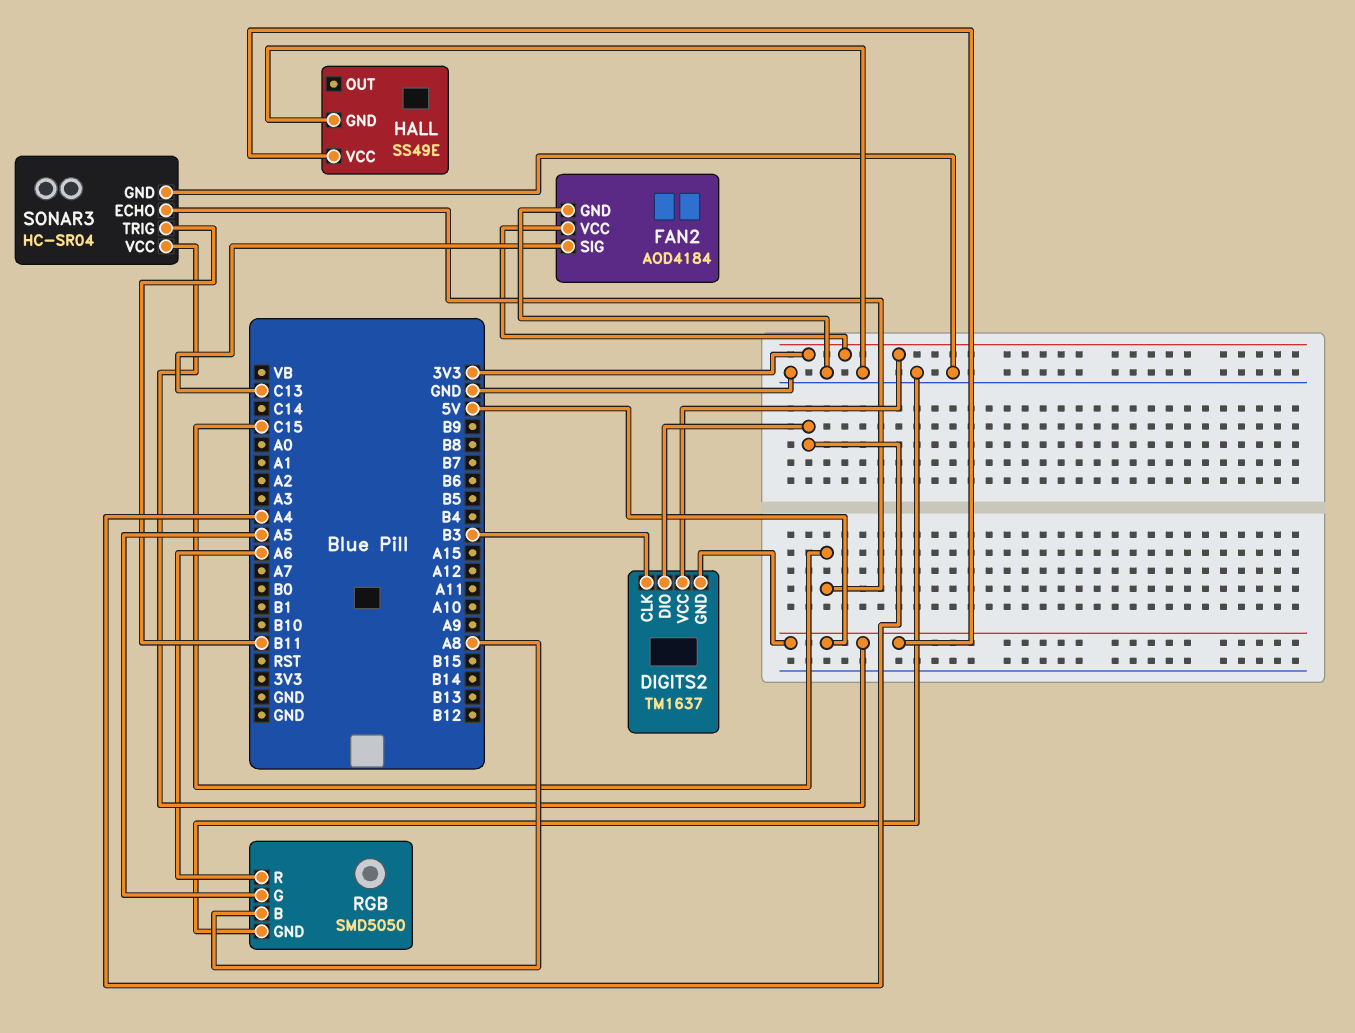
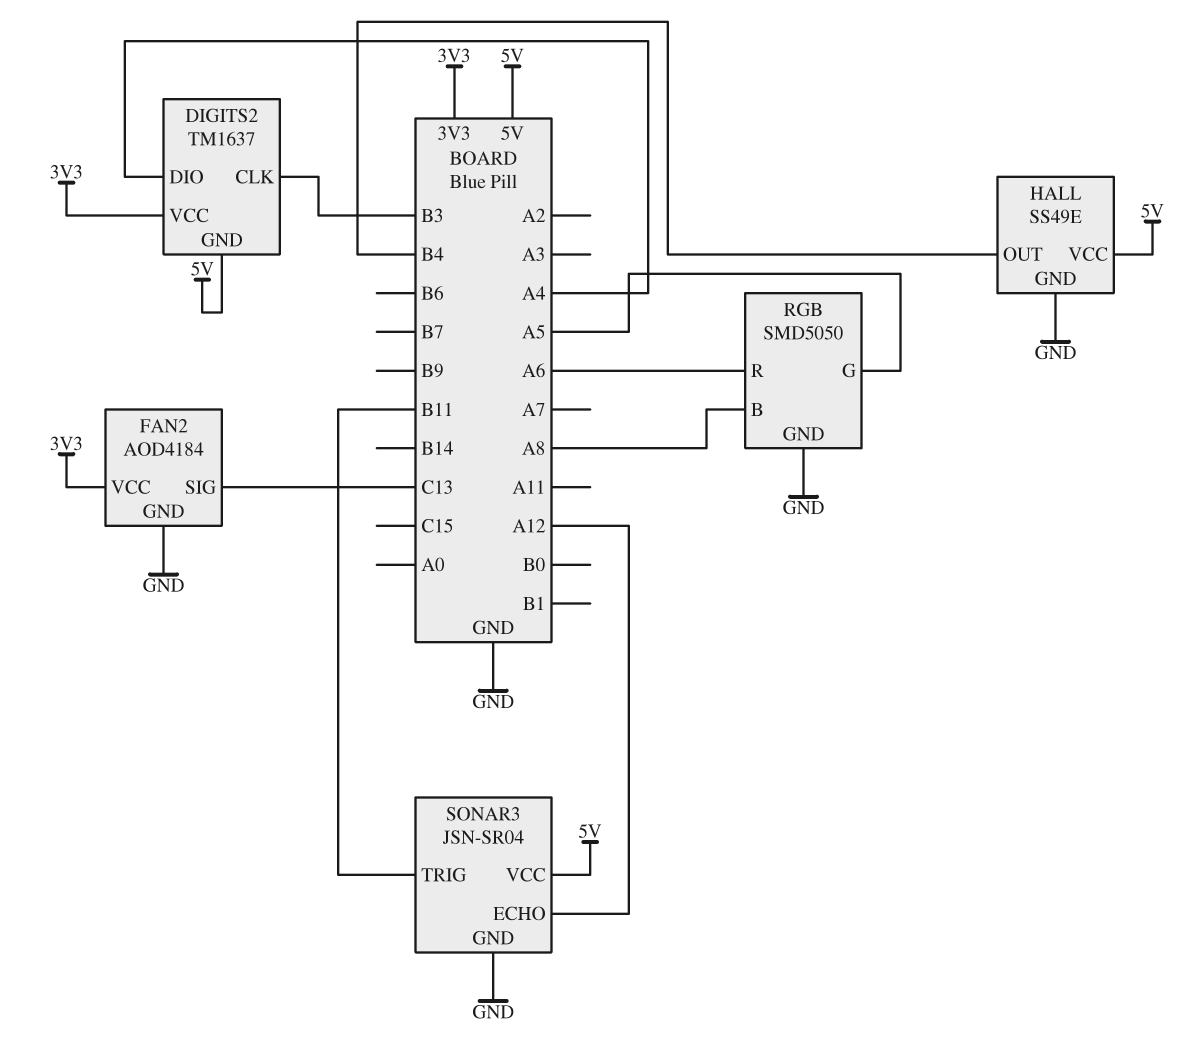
HALL pin OUT: none -> B4
SONAR3: HC-SR04 -> JSN-SR04
SONAR3 pin ECHO: C15 -> A12

